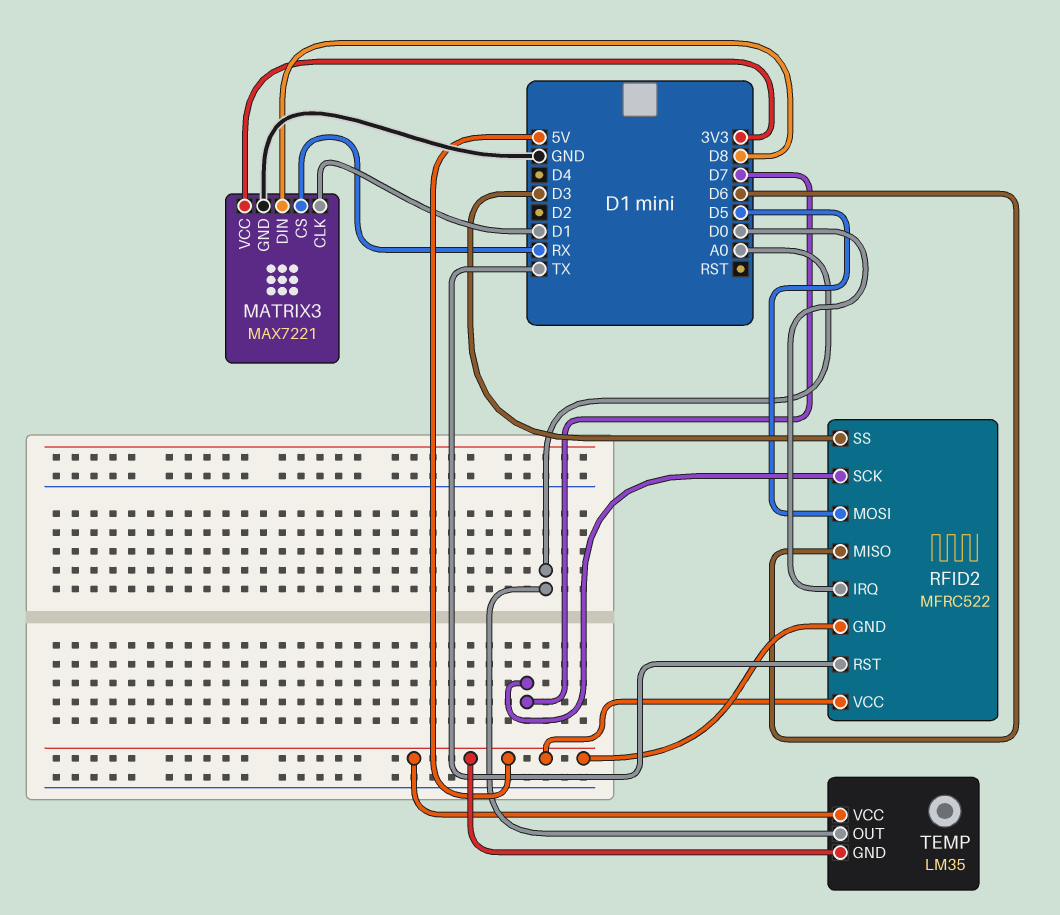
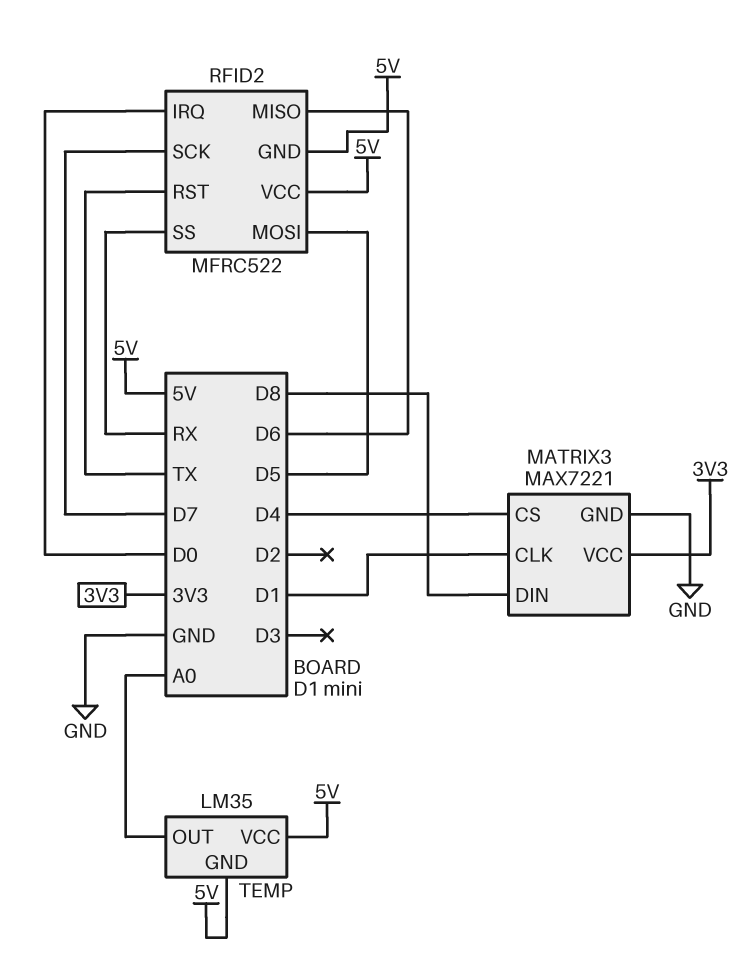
MATRIX3 pin CS: RX -> D4
RFID2 pin SS: D3 -> RX

